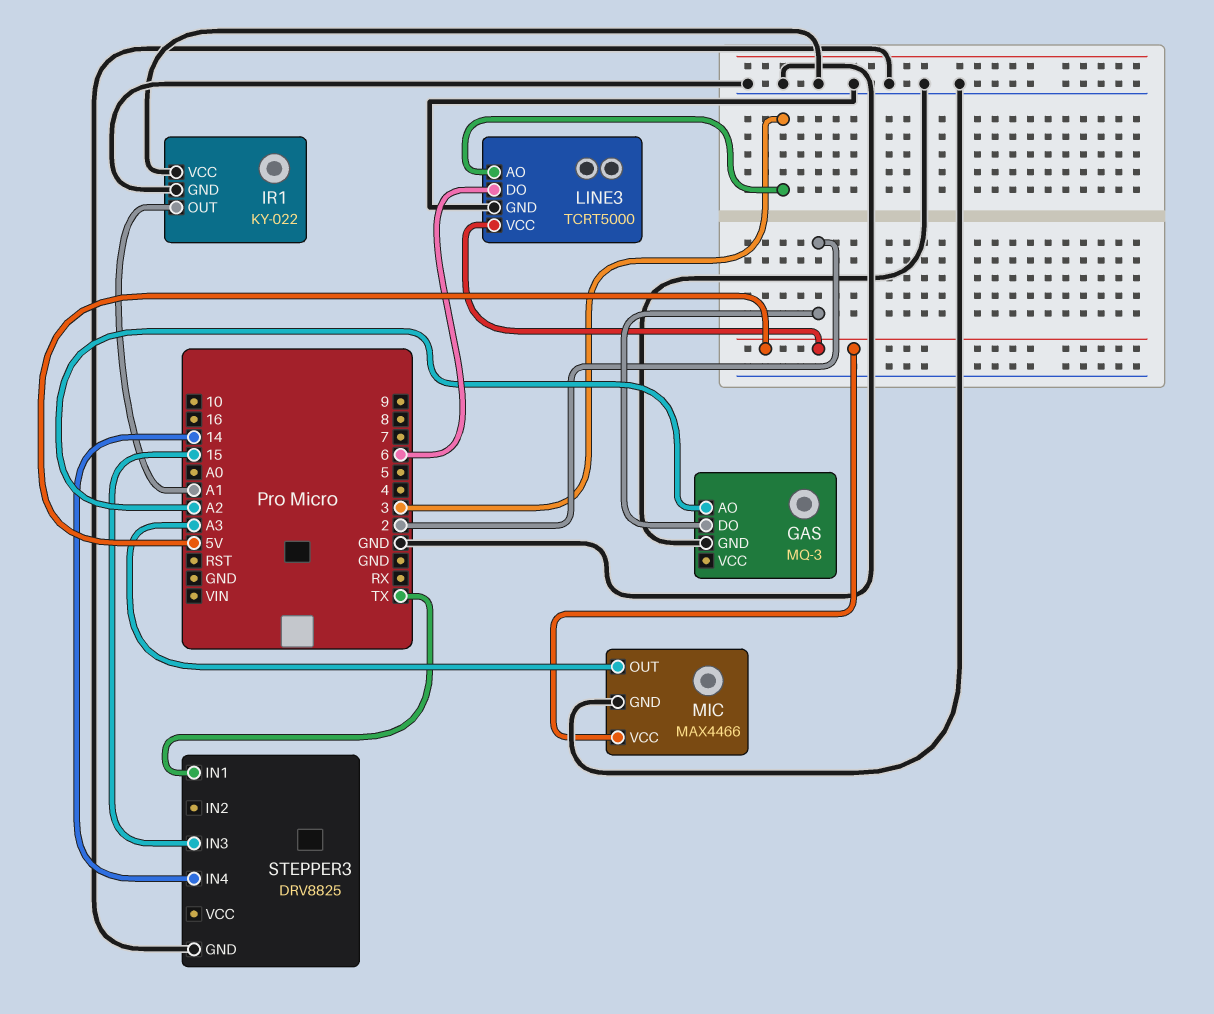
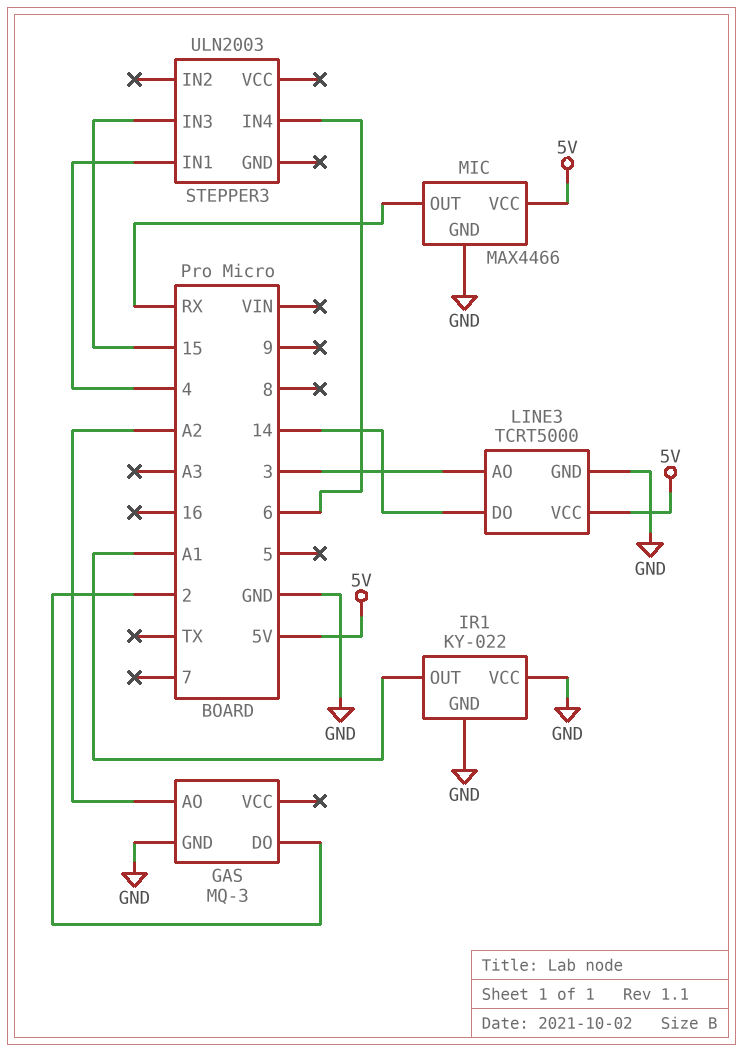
LINE3 pin DO: 6 -> 14
MIC pin OUT: A3 -> RX
STEPPER3: DRV8825 -> ULN2003
STEPPER3 pin GND: GND -> none
STEPPER3 pin IN1: TX -> 4
STEPPER3 pin IN4: 14 -> 6

